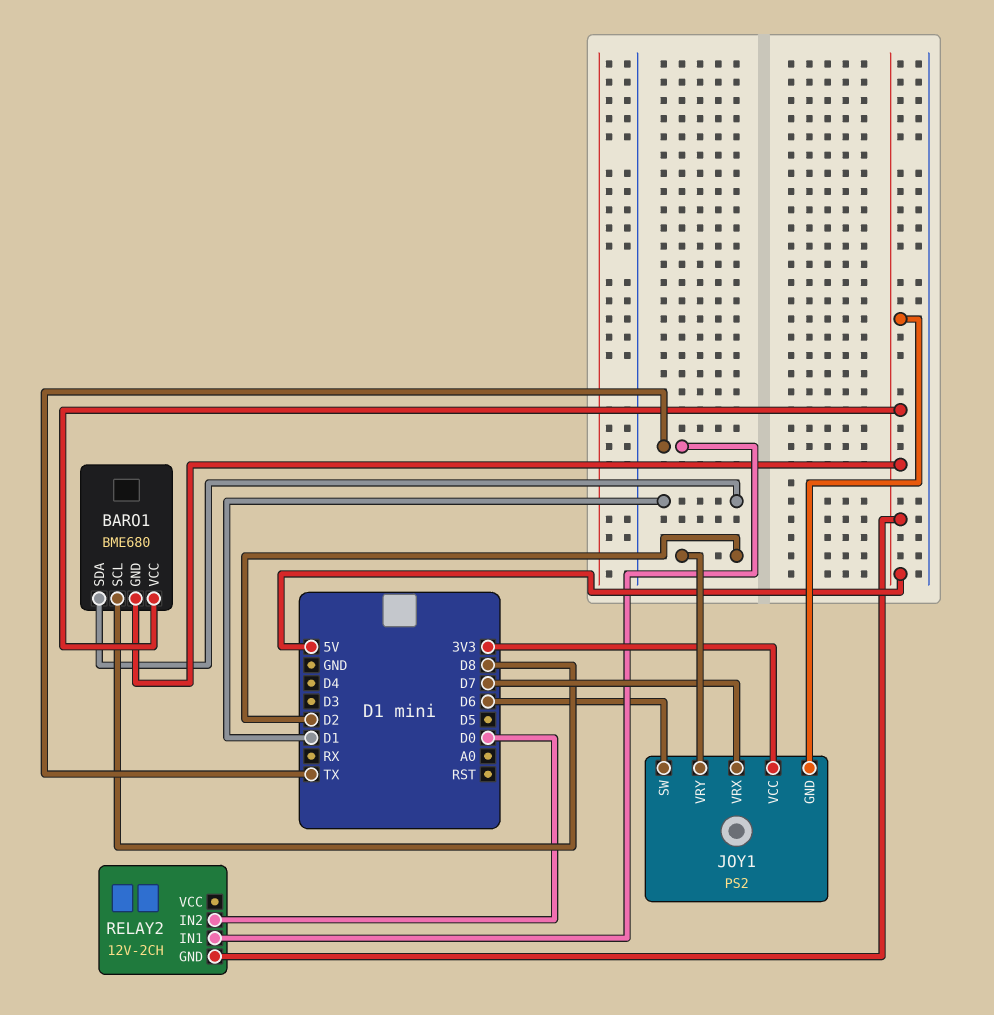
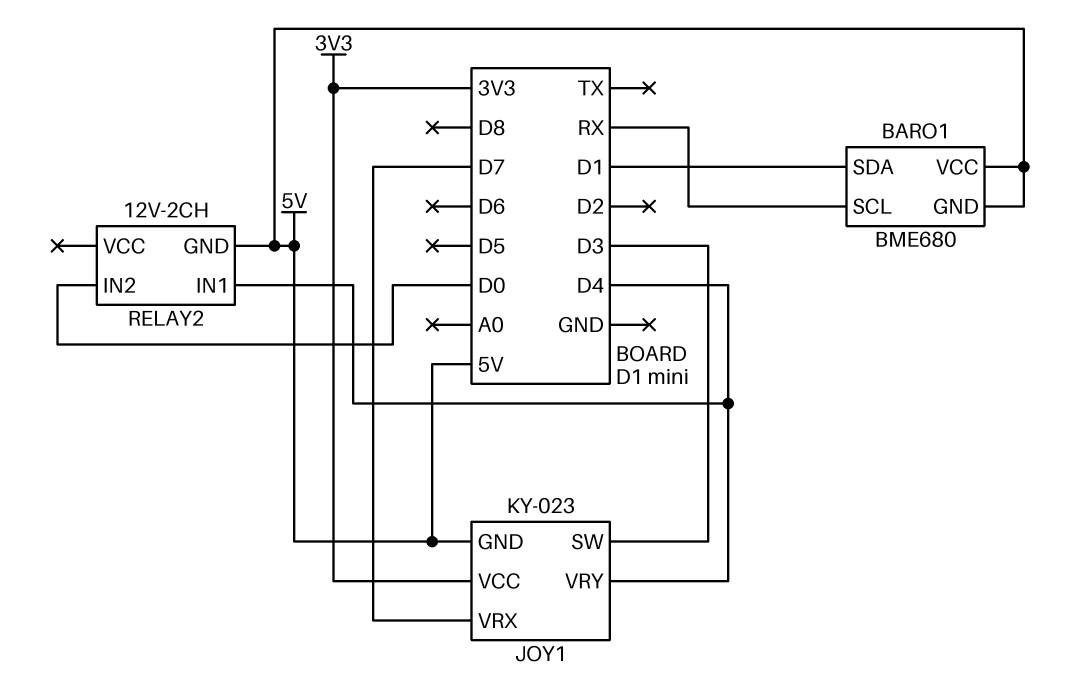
BARO1 pin SCL: D8 -> RX
JOY1: PS2 -> KY-023
JOY1 pin SW: D6 -> D3
JOY1 pin VRY: D2 -> D4
RELAY2 pin IN1: TX -> D4

